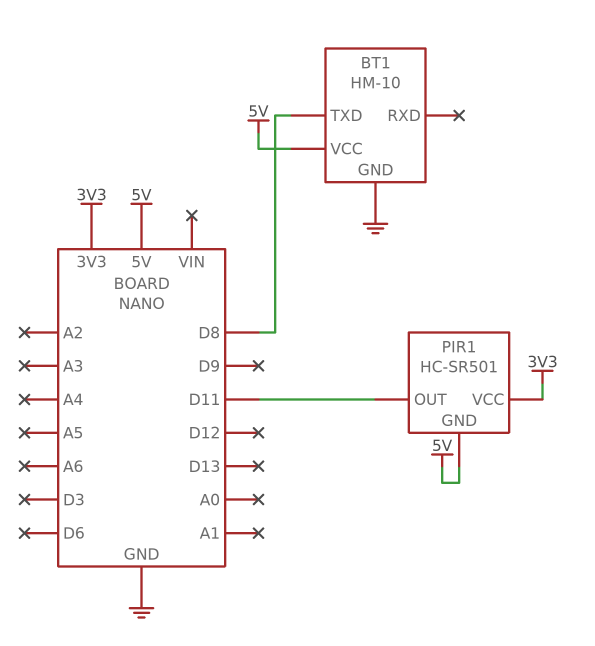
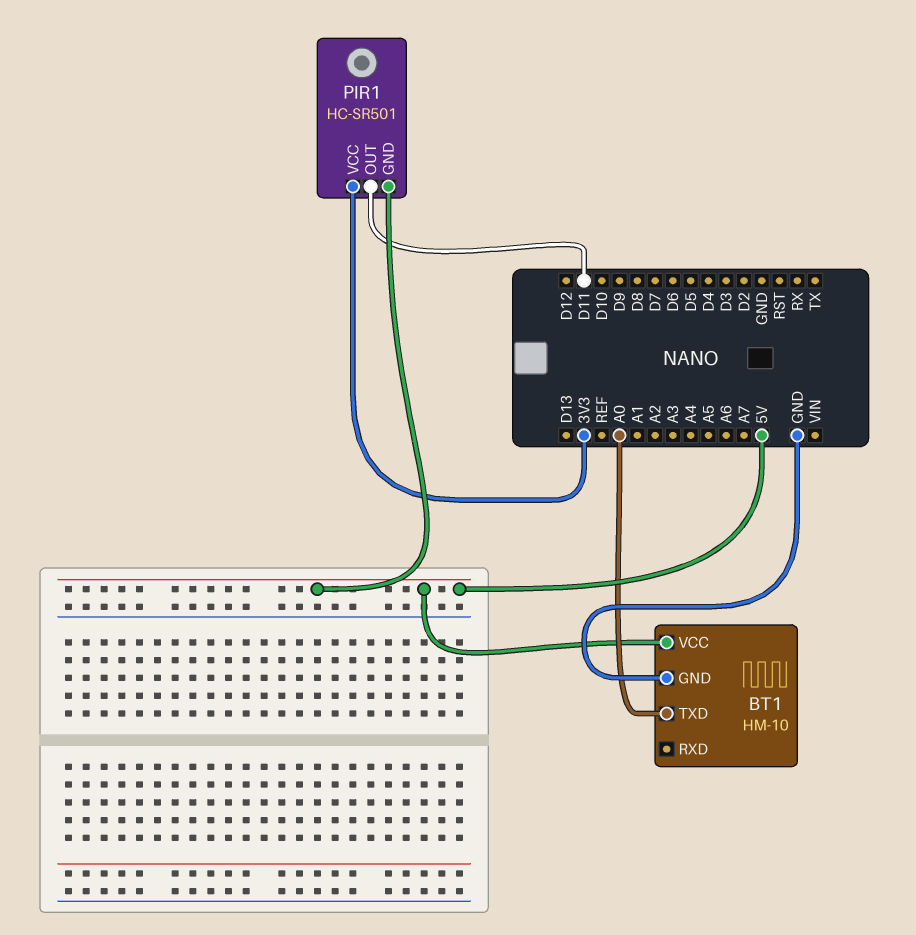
BT1 pin TXD: D8 -> A0

